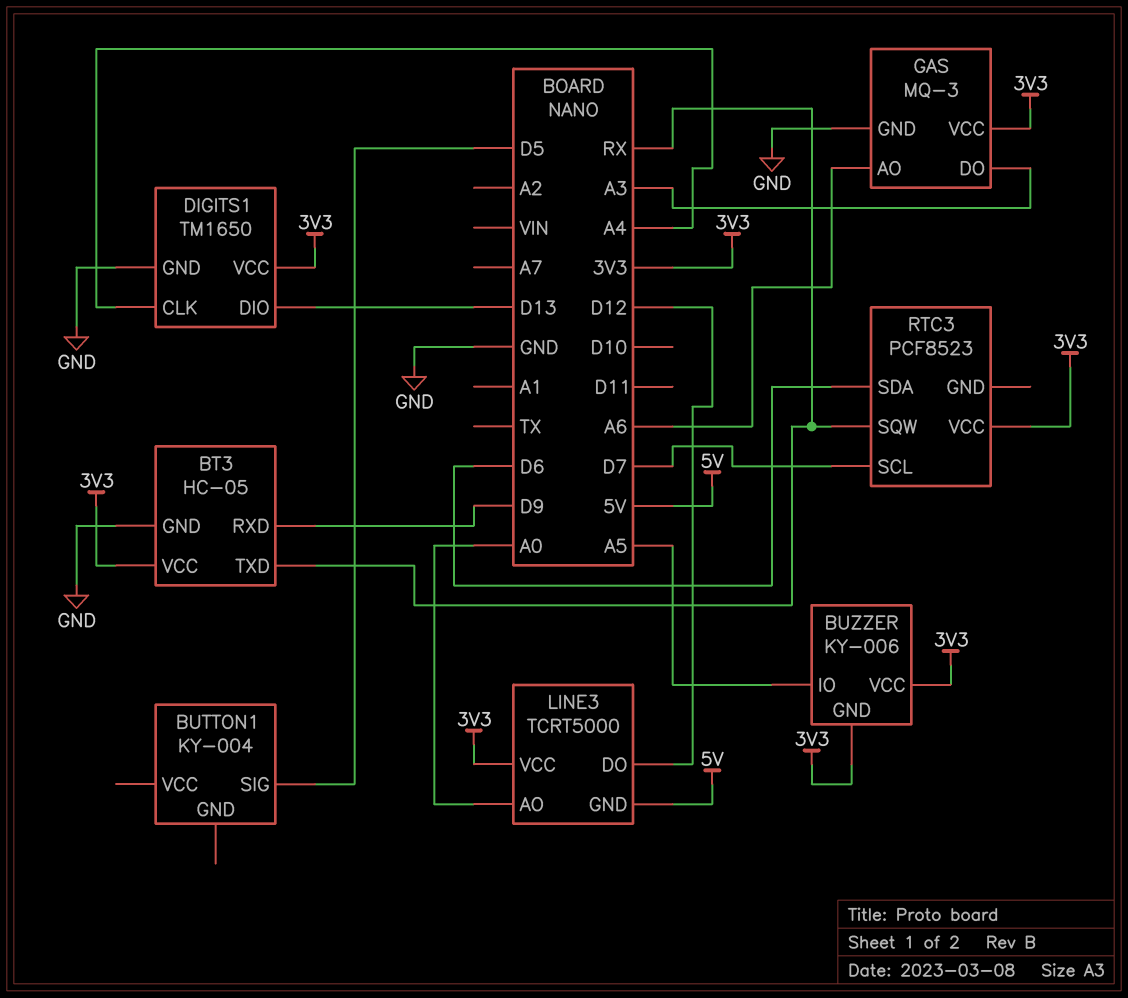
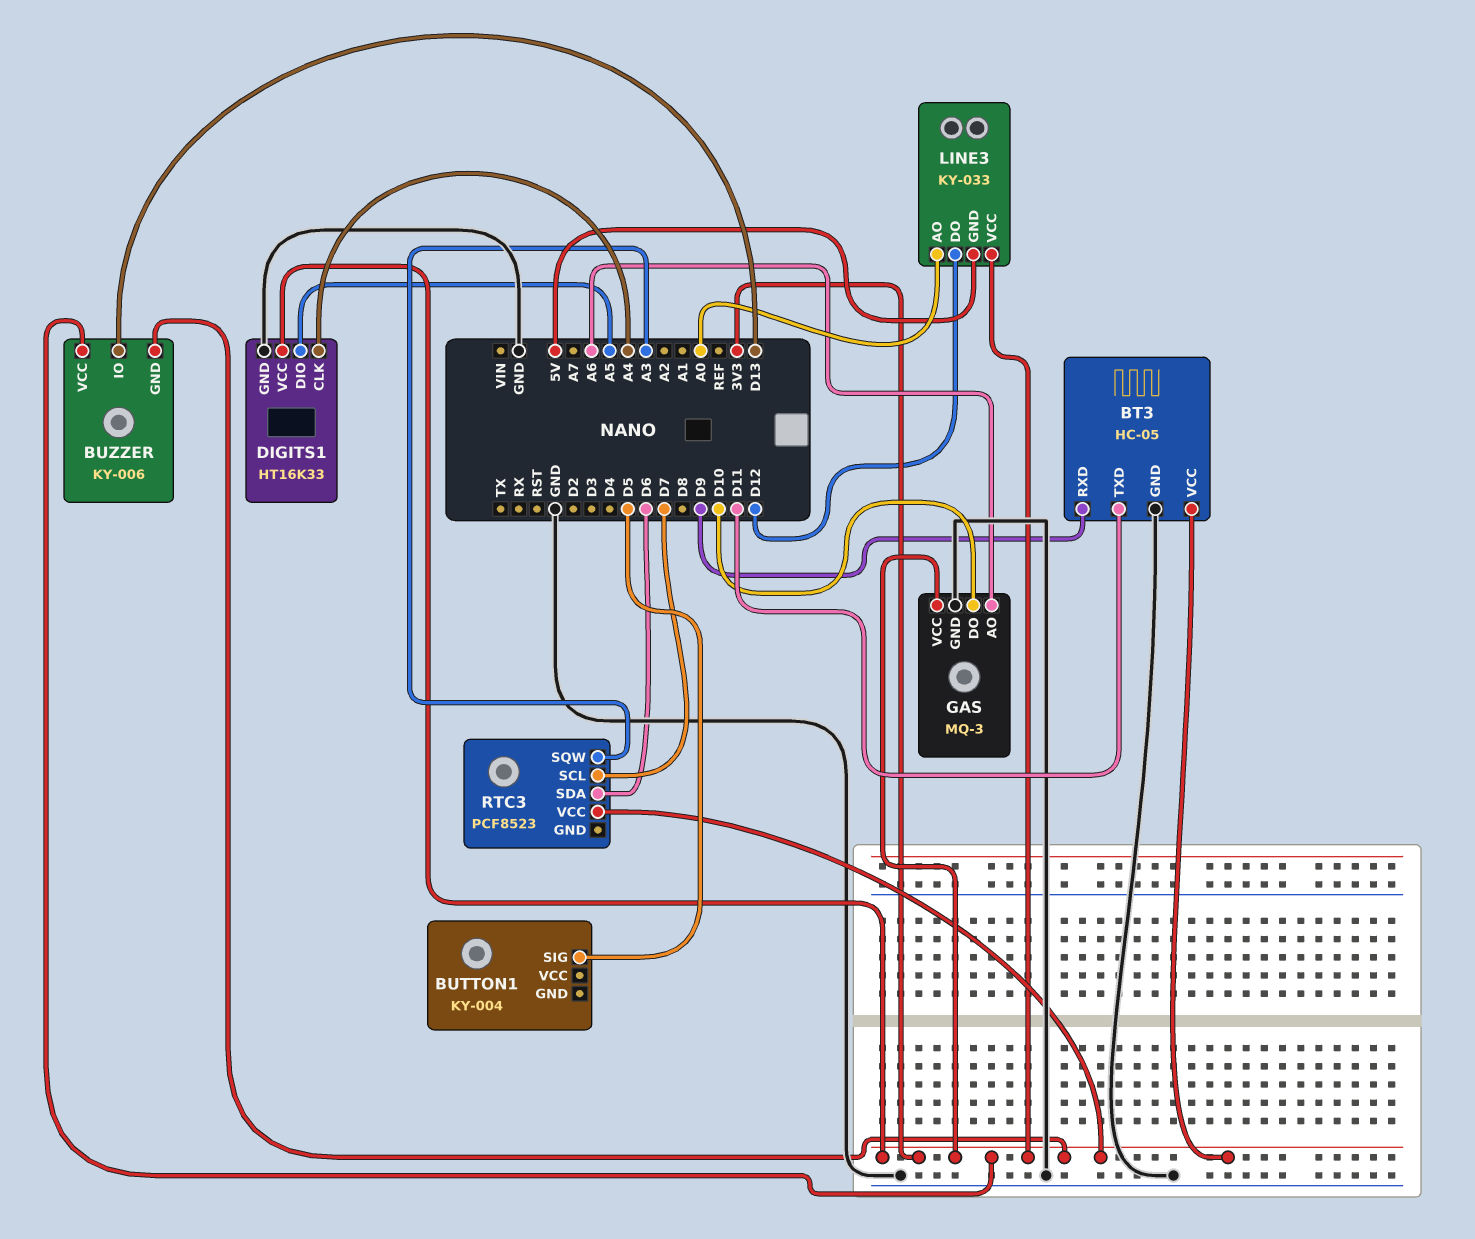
BT3 pin TXD: RX -> D11
BUZZER pin IO: A5 -> D13
DIGITS1: TM1650 -> HT16K33
DIGITS1 pin DIO: D13 -> A5
GAS pin DO: A3 -> D10
LINE3: TCRT5000 -> KY-033
RTC3 pin SQW: RX -> A3

